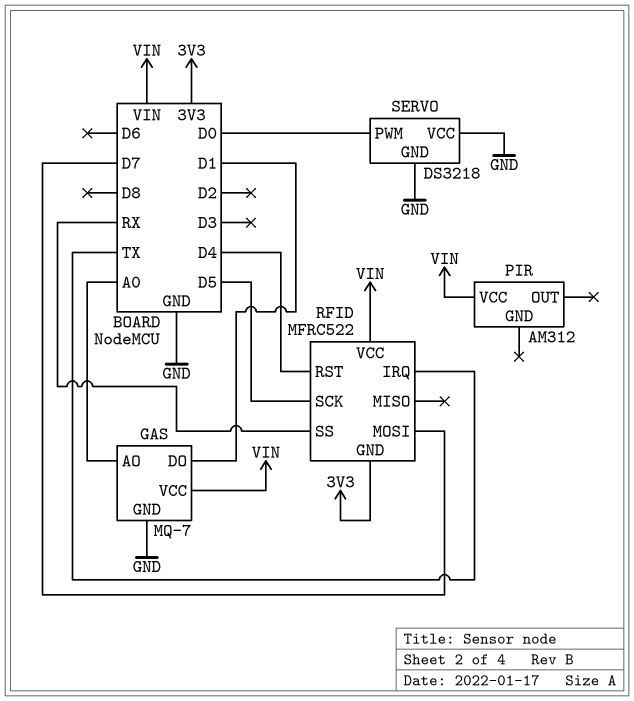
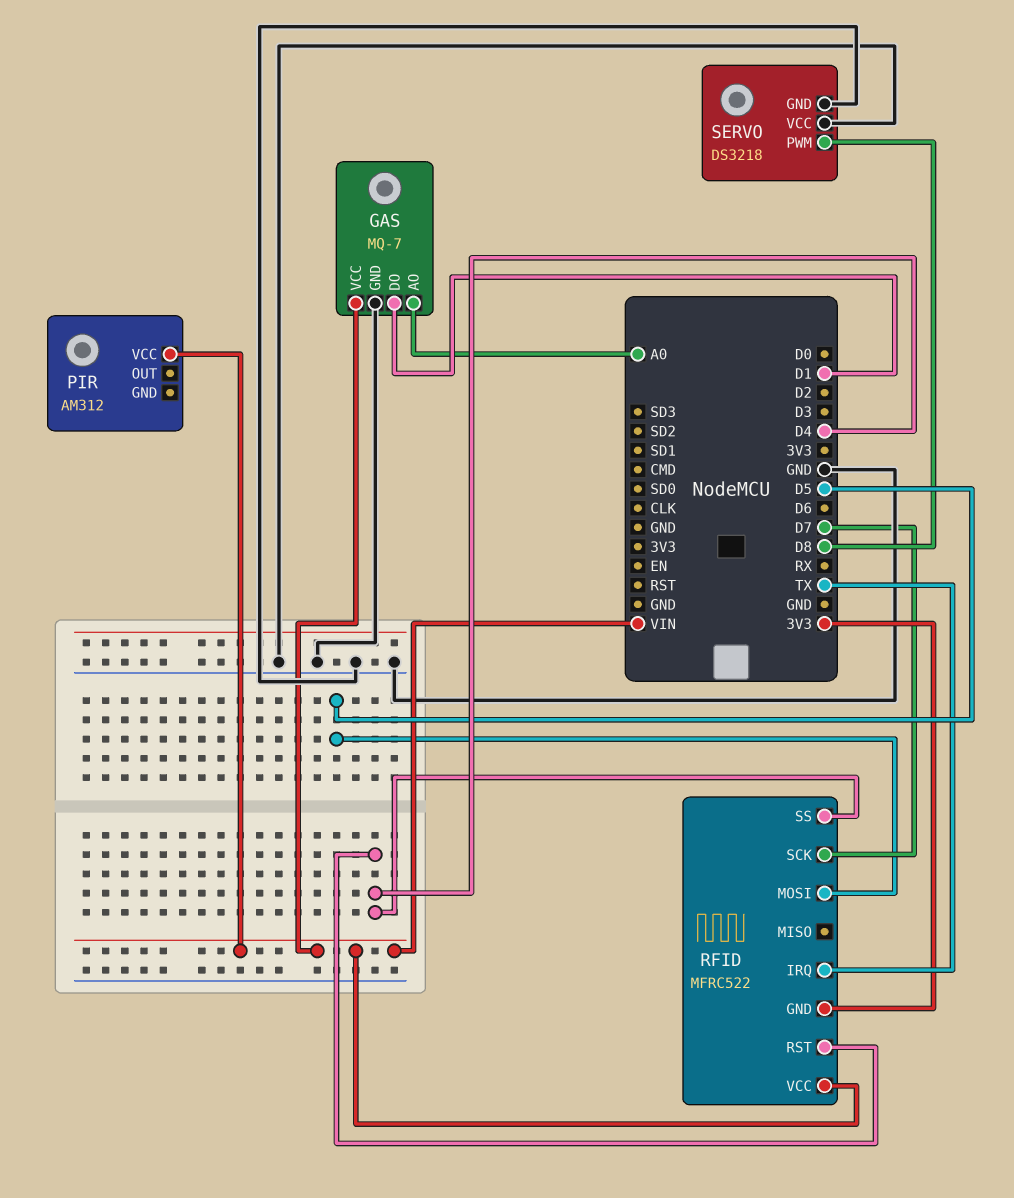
RFID pin MOSI: D7 -> D5
RFID pin SCK: D5 -> D7
RFID pin SS: RX -> D4
SERVO pin PWM: D0 -> D8

